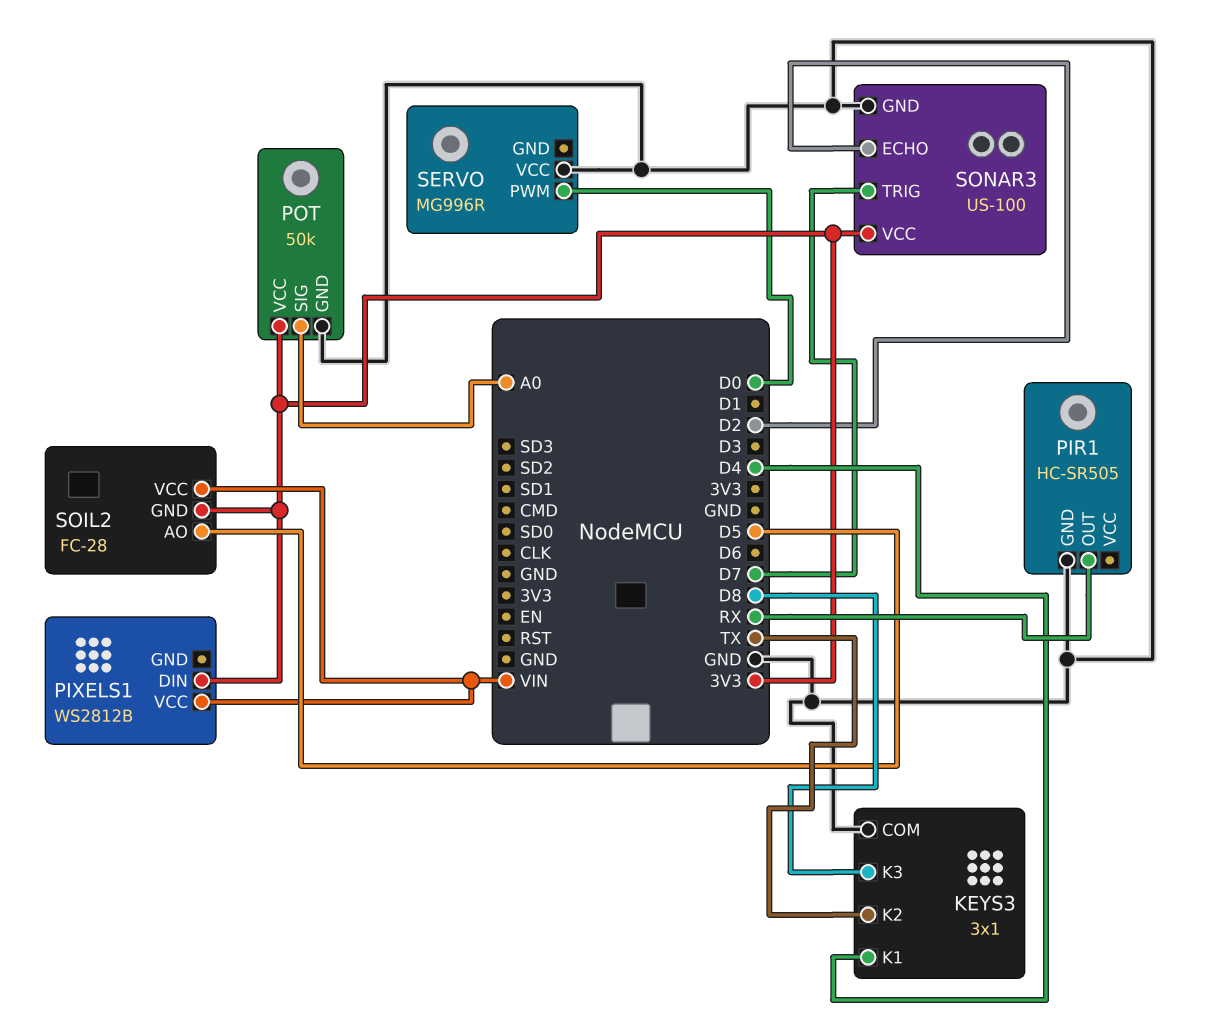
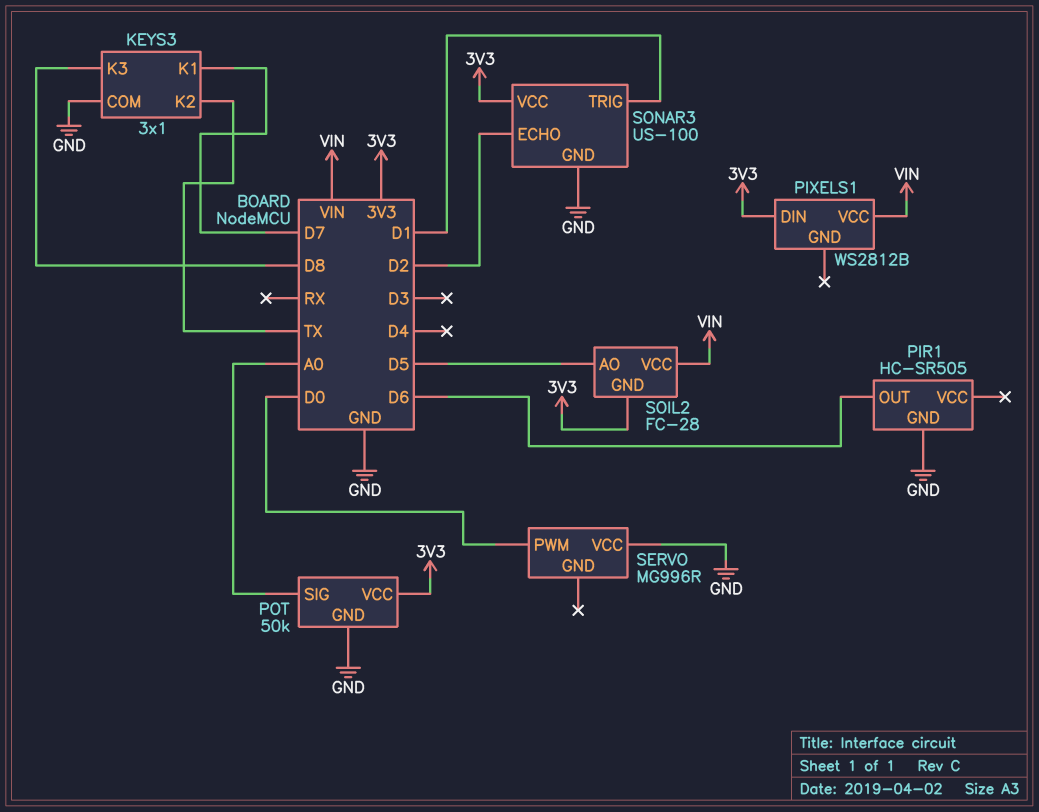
KEYS3 pin K1: D4 -> D7
PIR1 pin OUT: RX -> D6
SONAR3 pin TRIG: D7 -> D1

